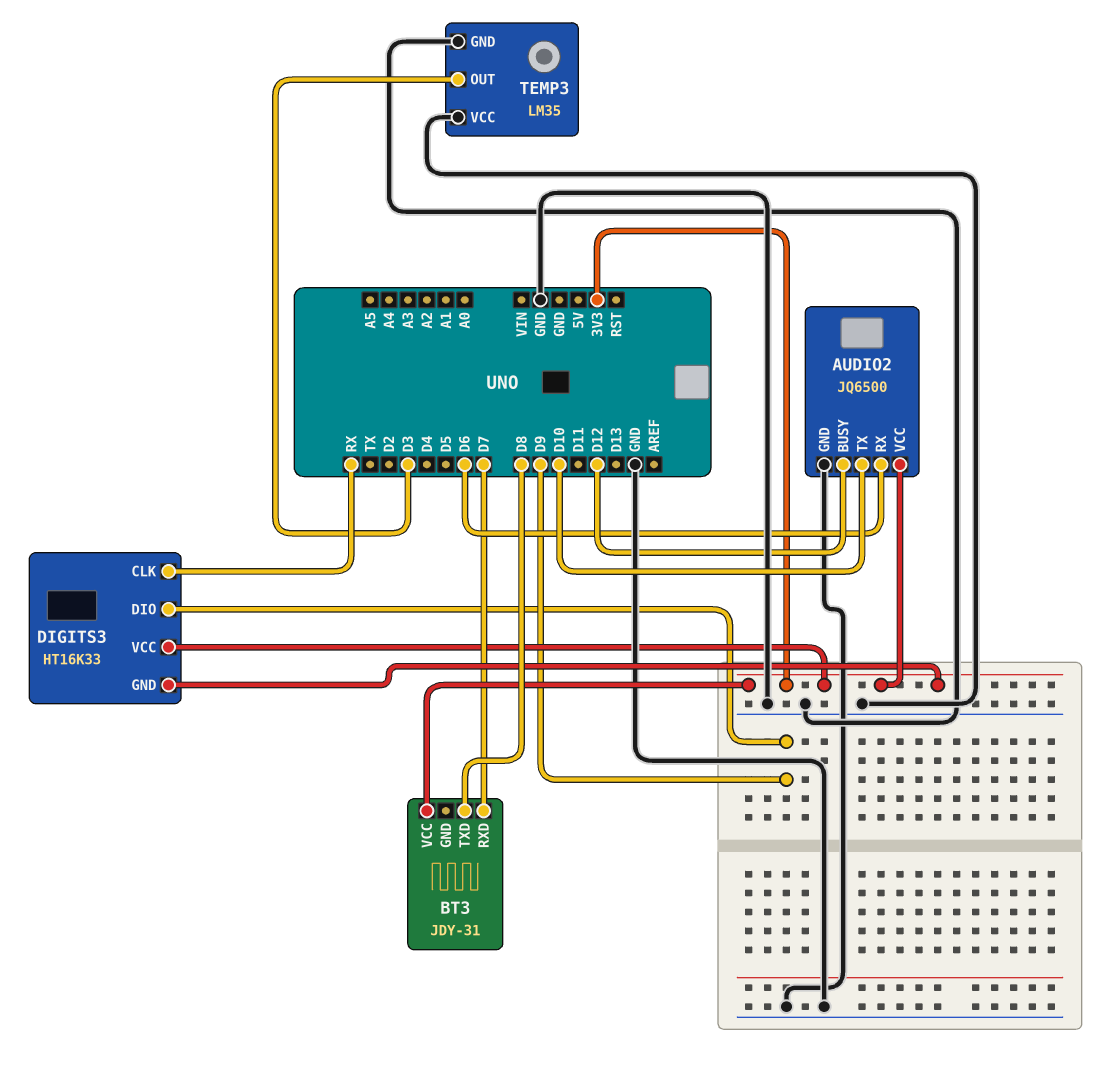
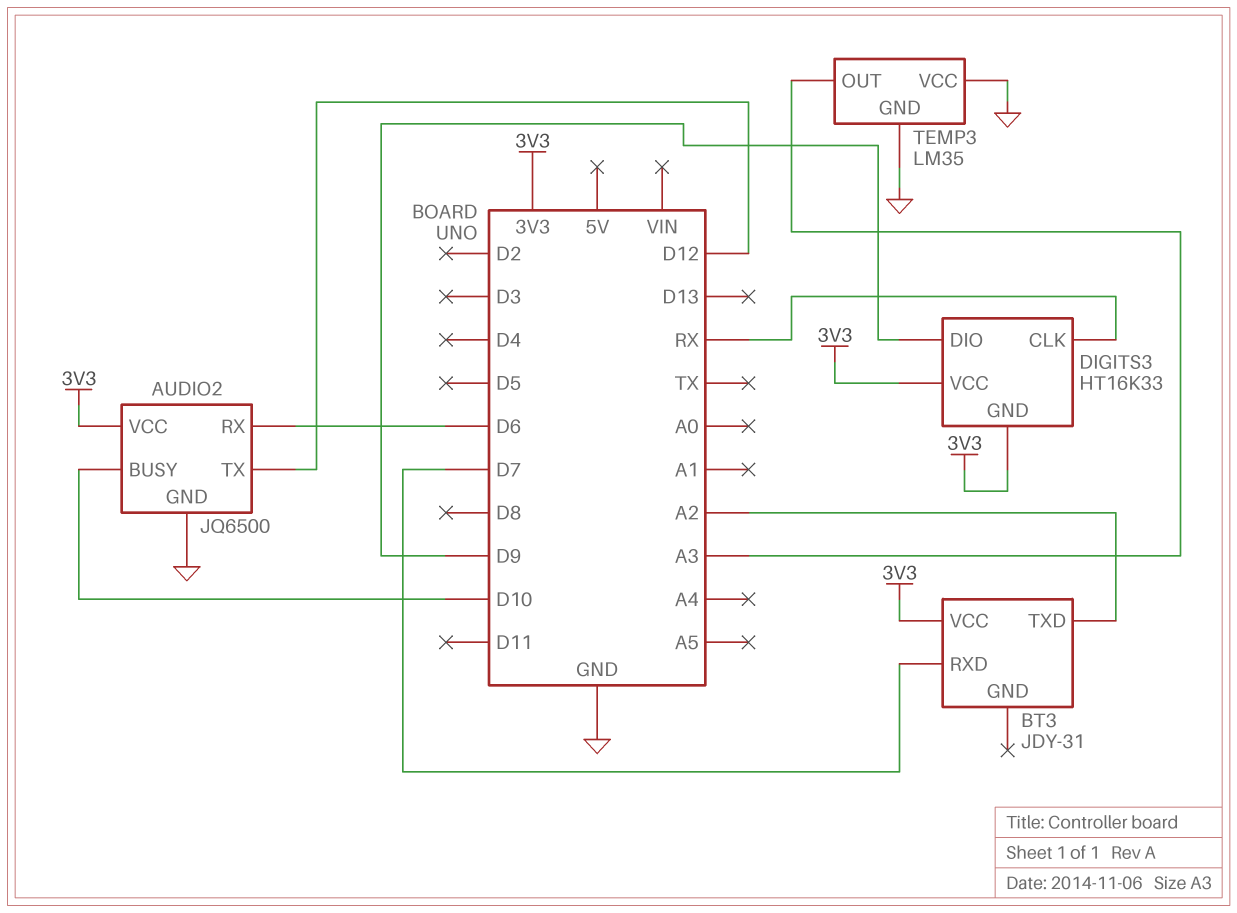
AUDIO2 pin BUSY: D12 -> D10
AUDIO2 pin TX: D10 -> D12
BT3 pin TXD: D8 -> A2
TEMP3 pin OUT: D3 -> A3

